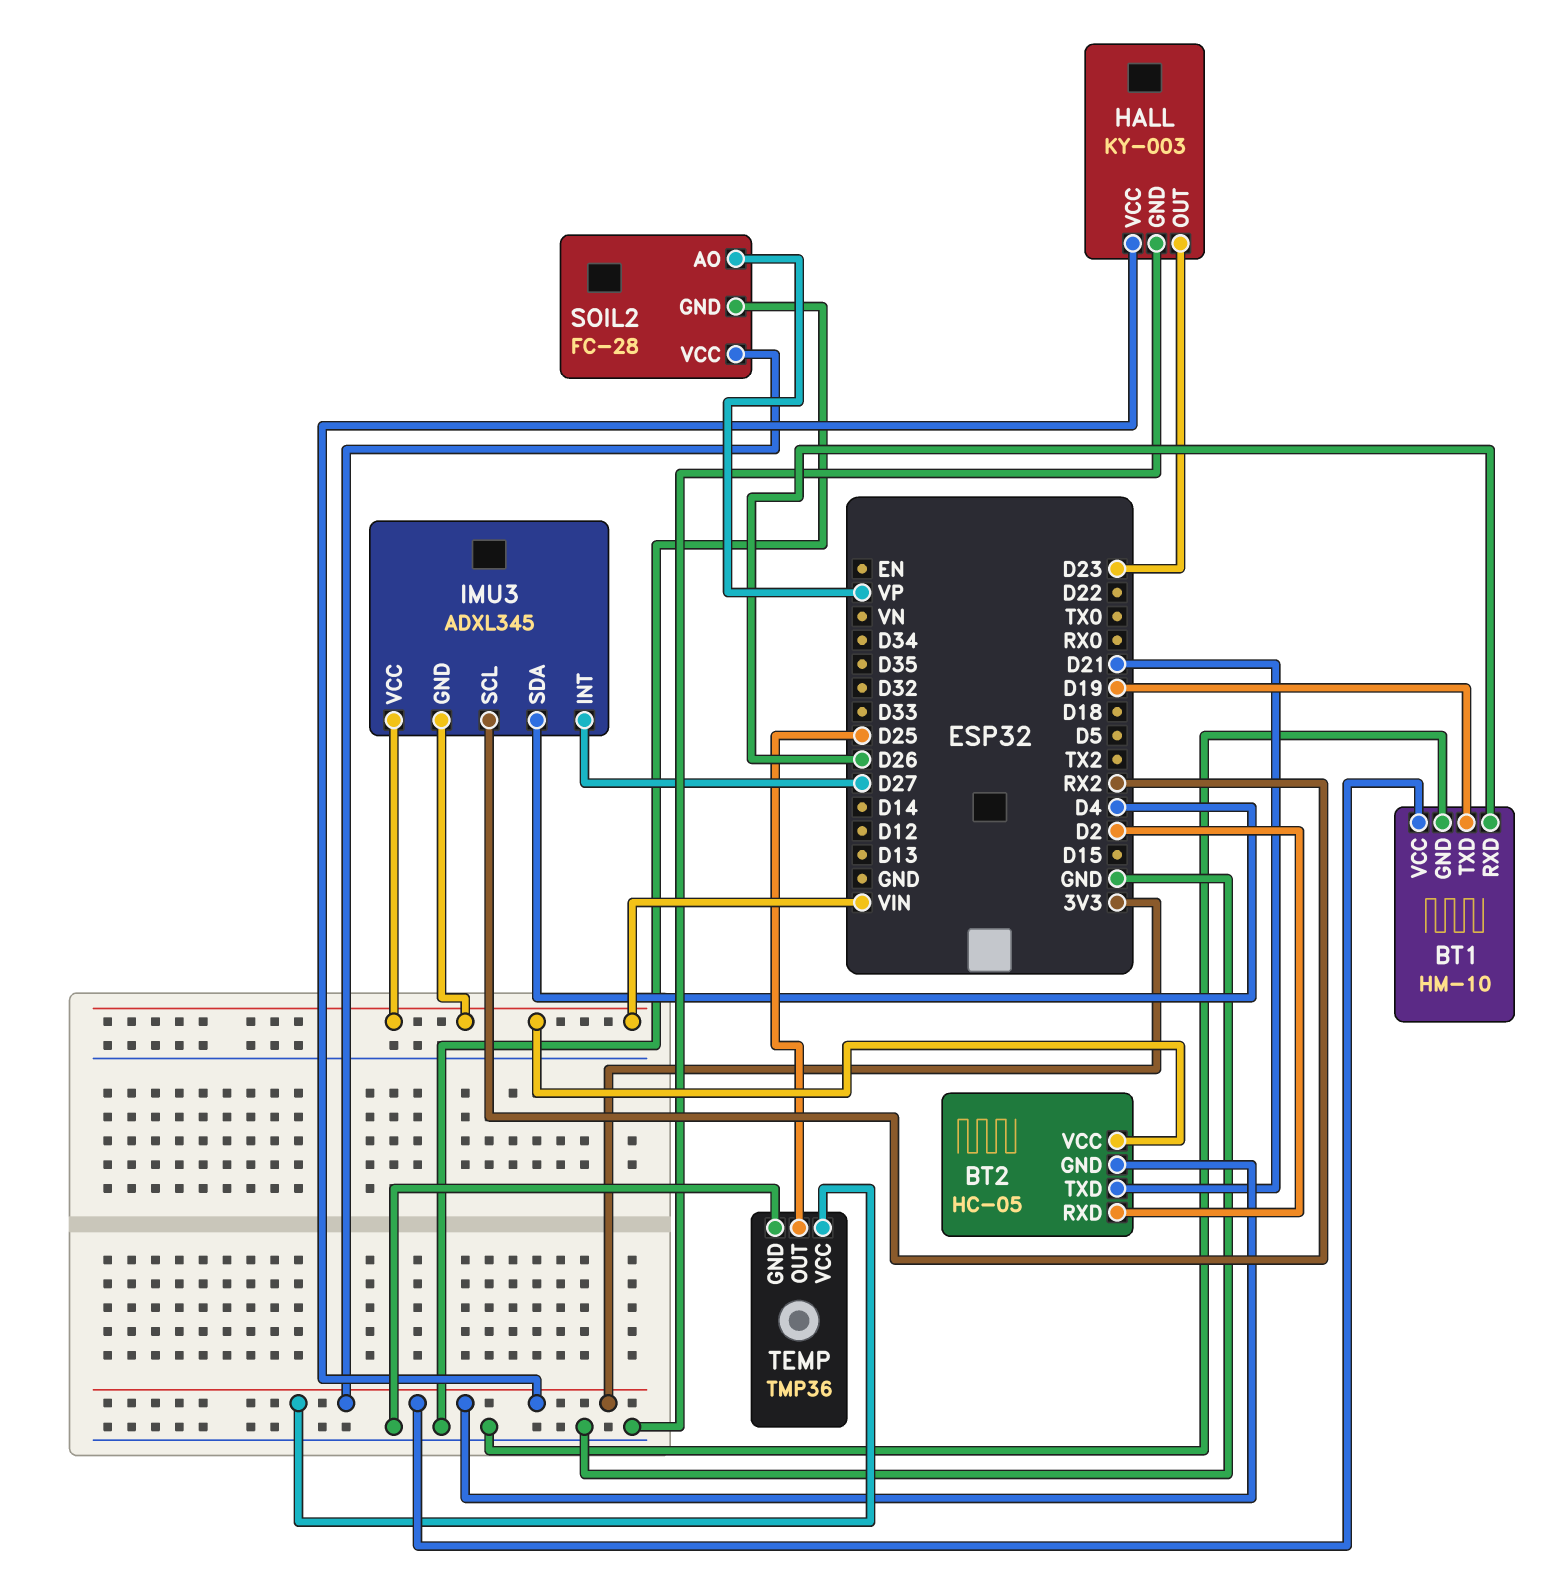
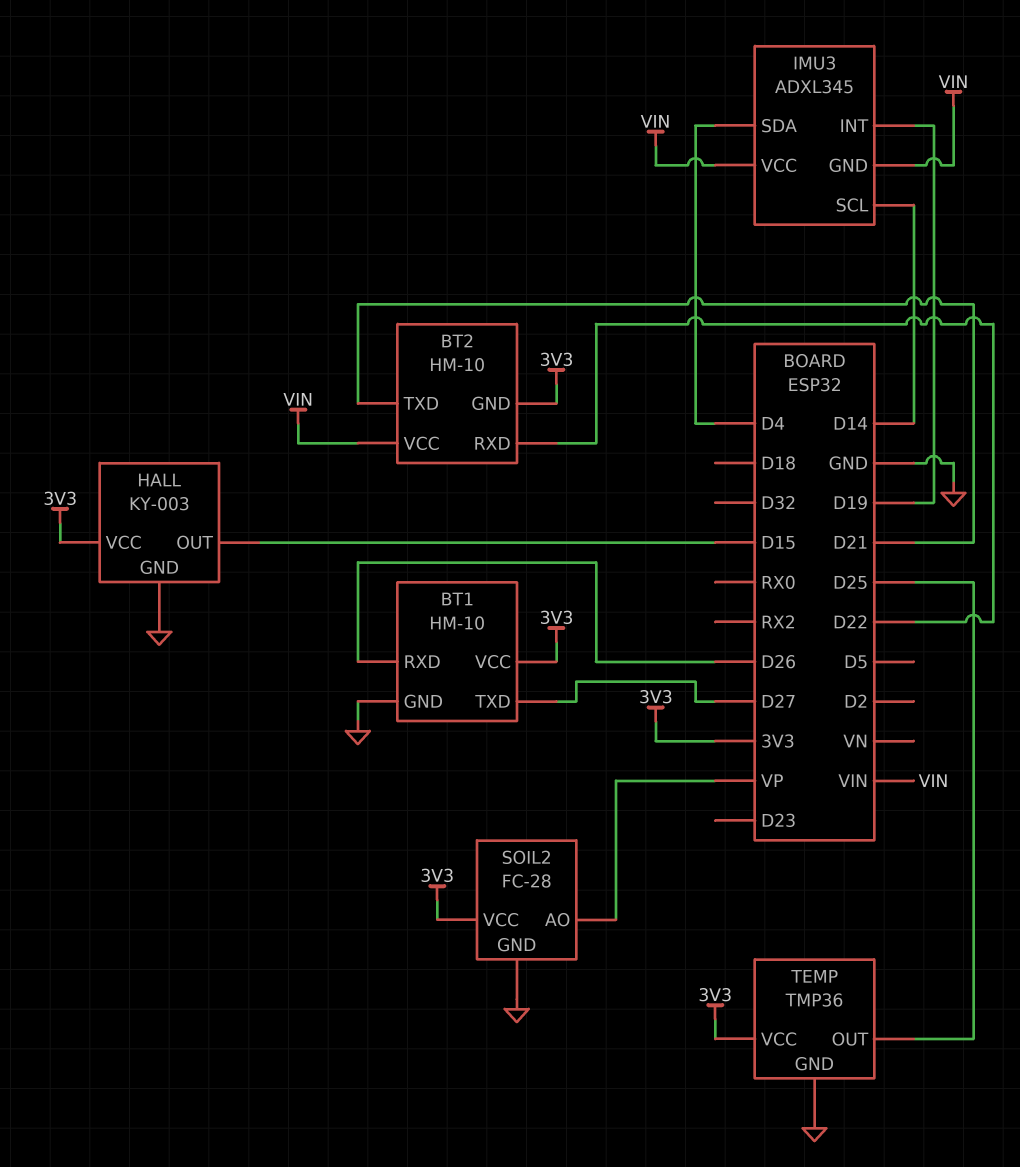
BT1 pin TXD: D19 -> D27
BT2: HC-05 -> HM-10
BT2 pin RXD: D2 -> D22
HALL pin OUT: D23 -> D15
IMU3 pin INT: D27 -> D19
IMU3 pin SCL: RX2 -> D14

